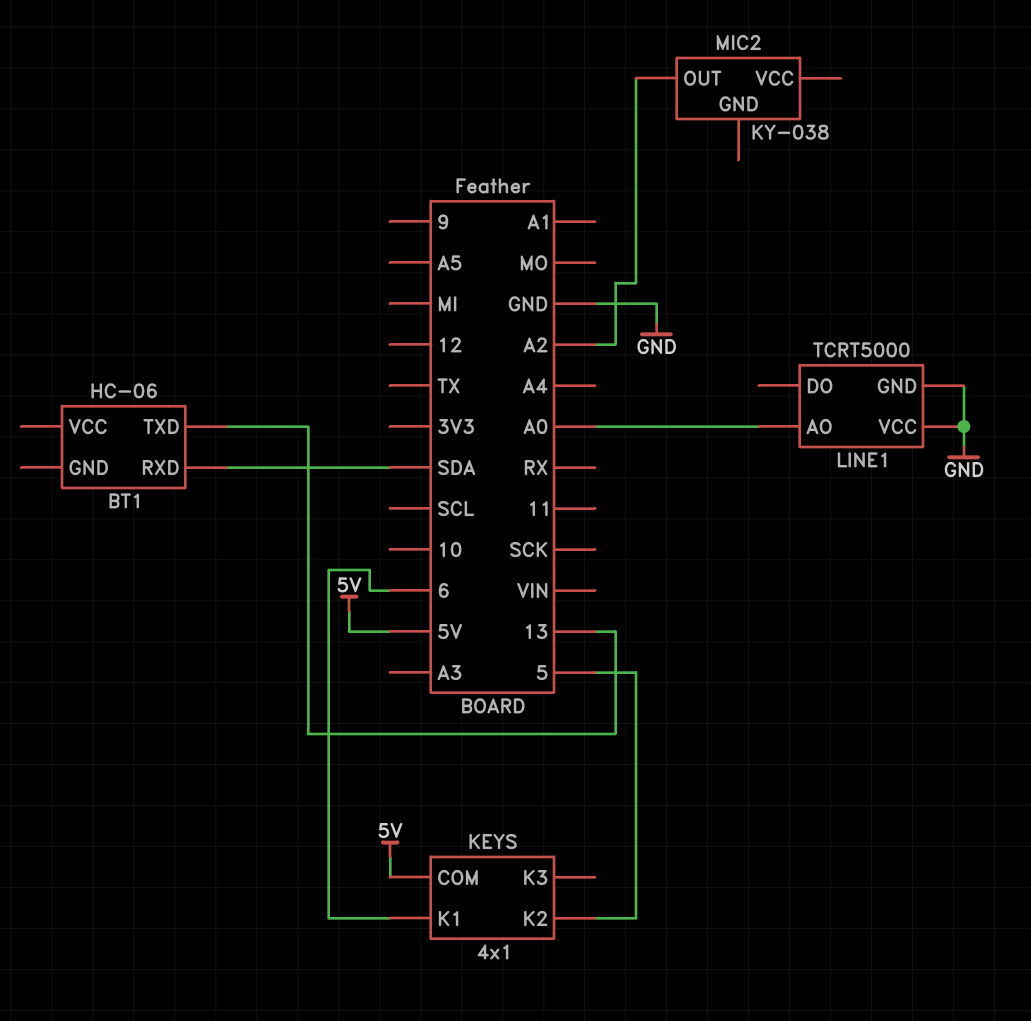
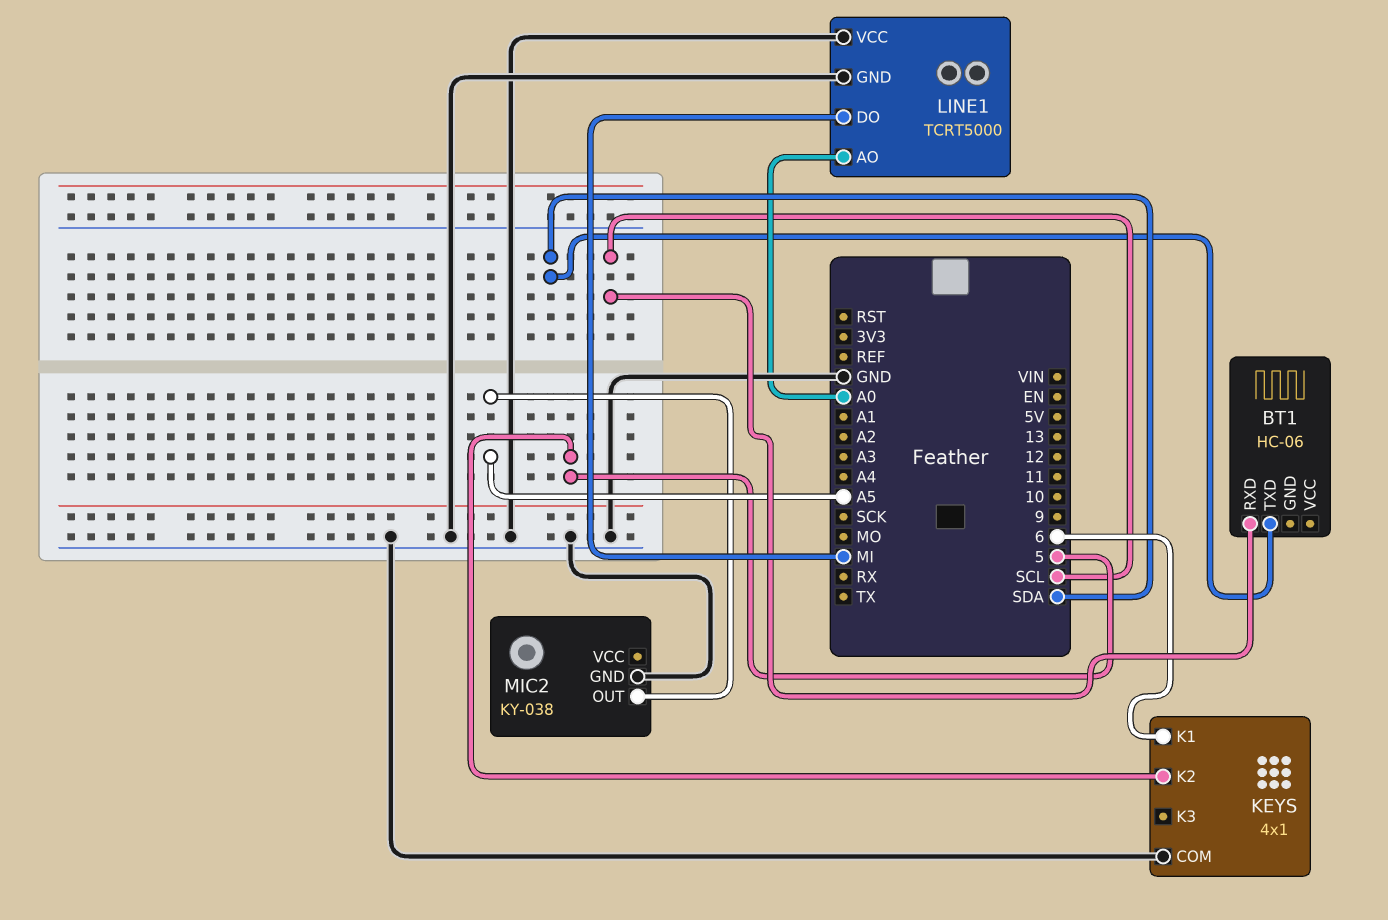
BT1 pin RXD: SDA -> SCL
BT1 pin TXD: 13 -> SDA
KEYS pin COM: 5V -> GND
LINE1 pin DO: none -> MI
MIC2 pin GND: none -> GND
MIC2 pin OUT: A2 -> A5

